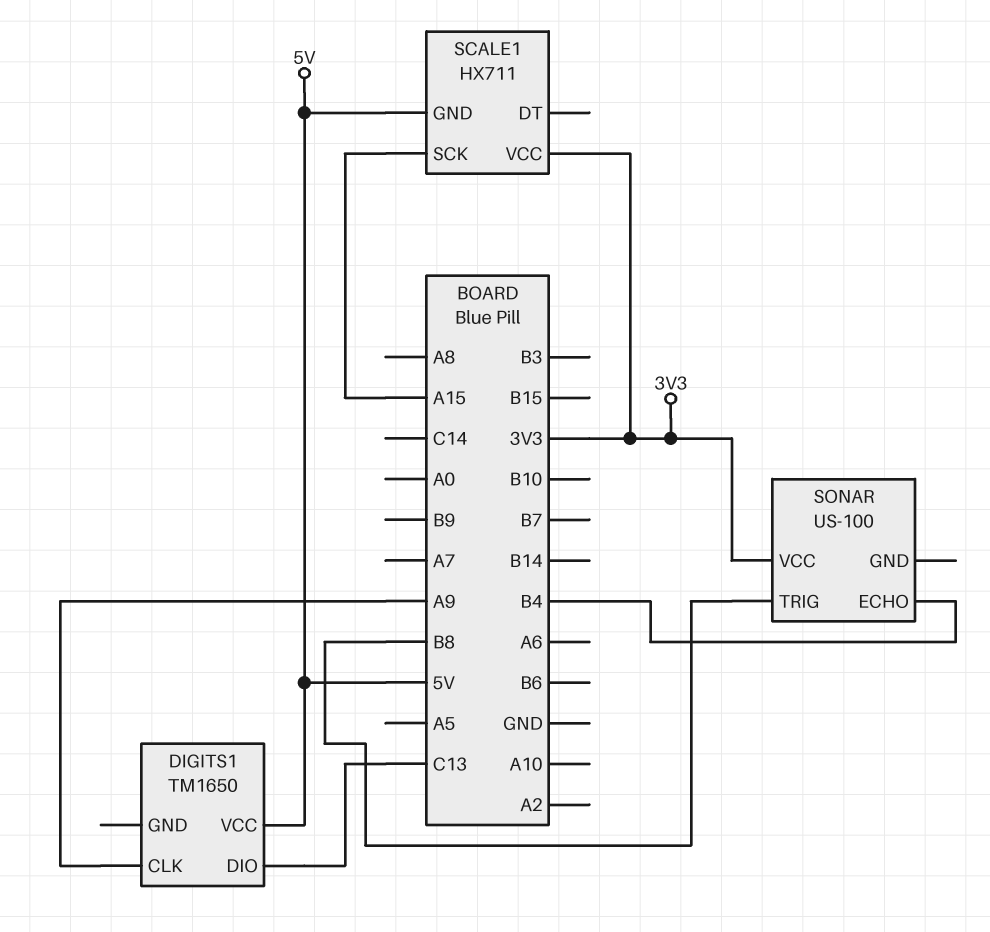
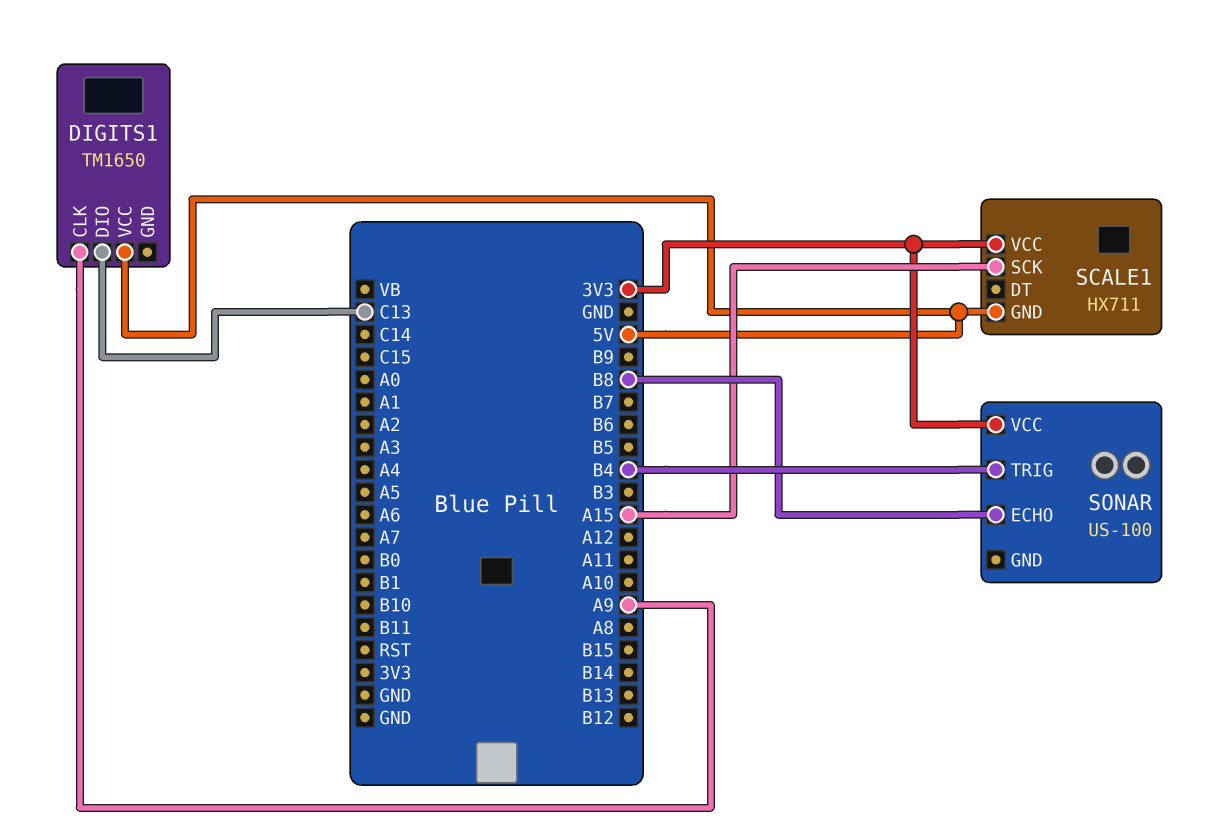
SONAR pin ECHO: B4 -> B8
SONAR pin TRIG: B8 -> B4

